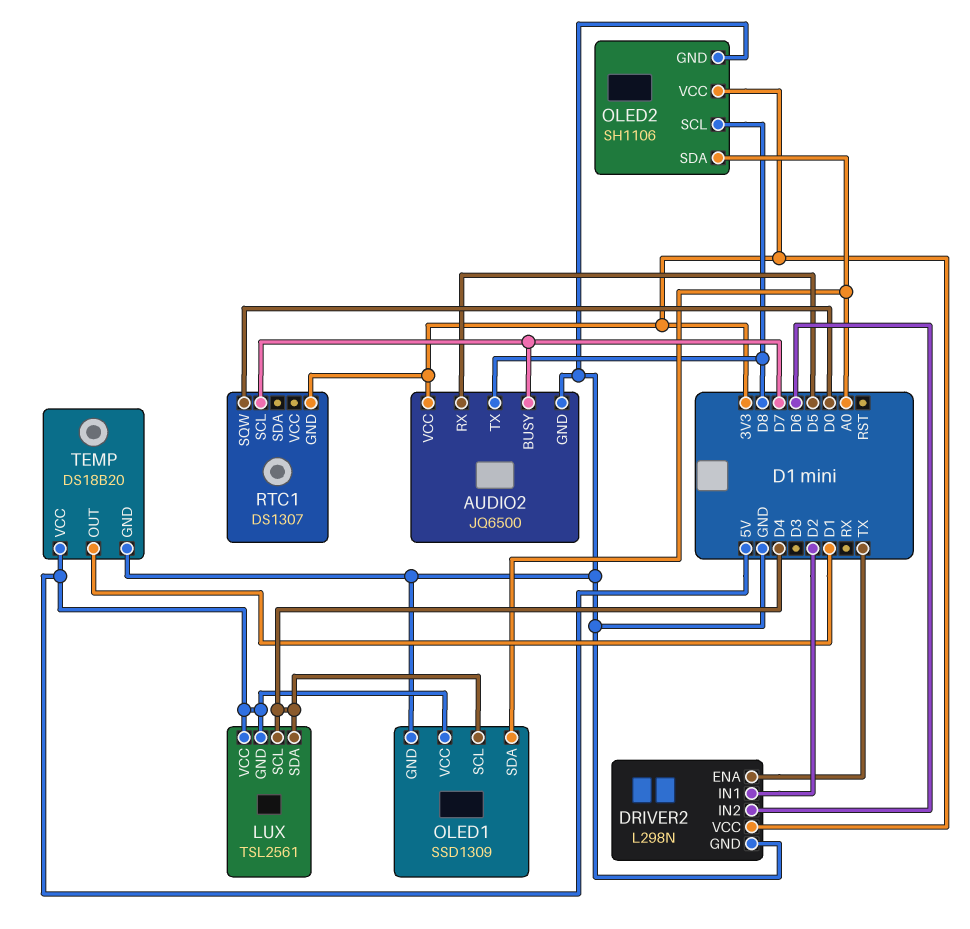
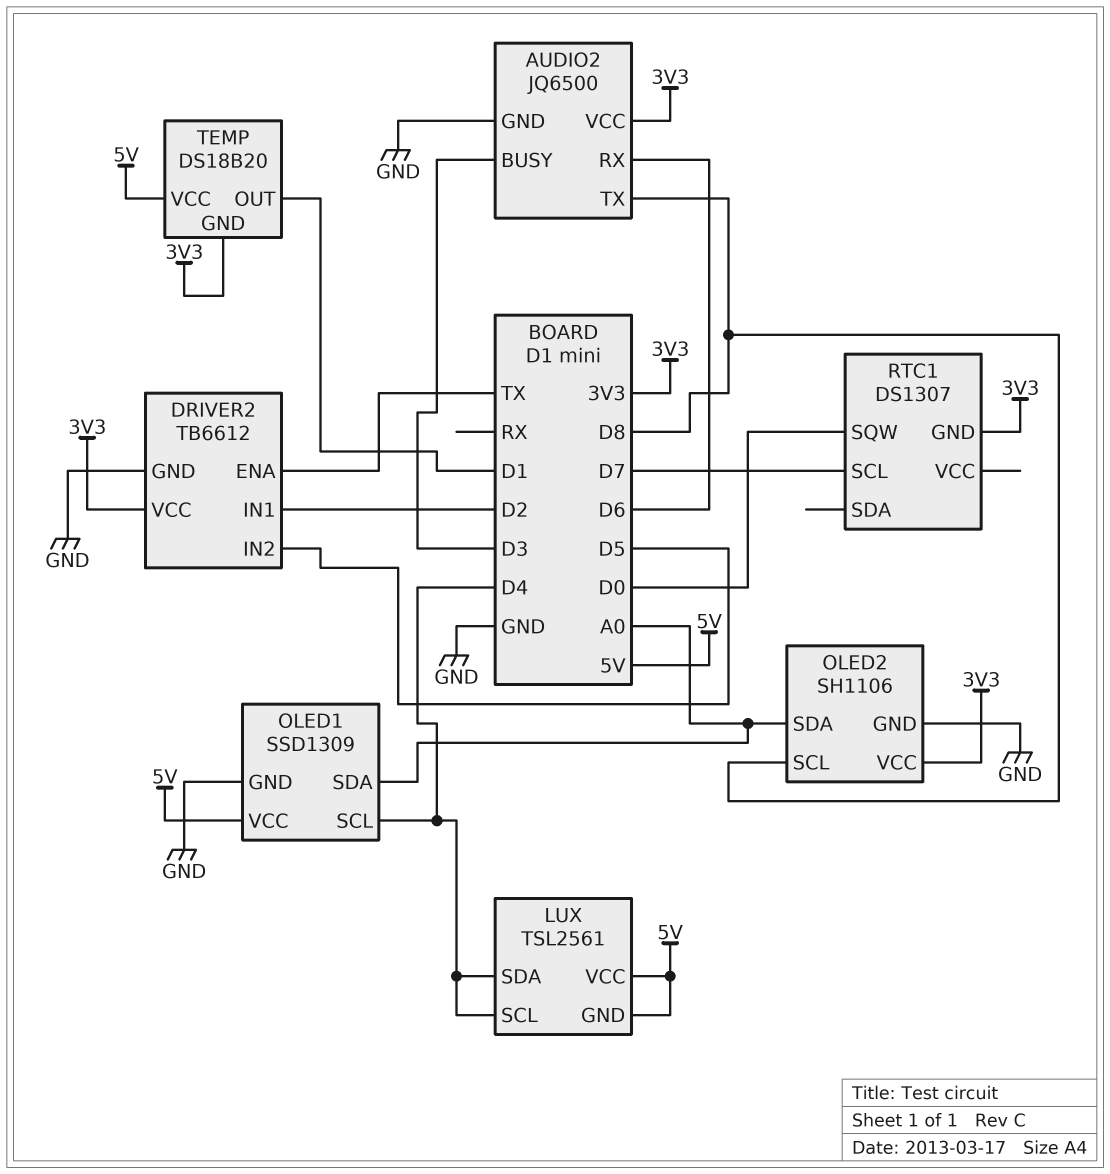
AUDIO2 pin BUSY: D7 -> D3
AUDIO2 pin RX: D5 -> D6
DRIVER2: L298N -> TB6612
DRIVER2 pin IN2: D6 -> D5
TEMP pin GND: GND -> 3V3

